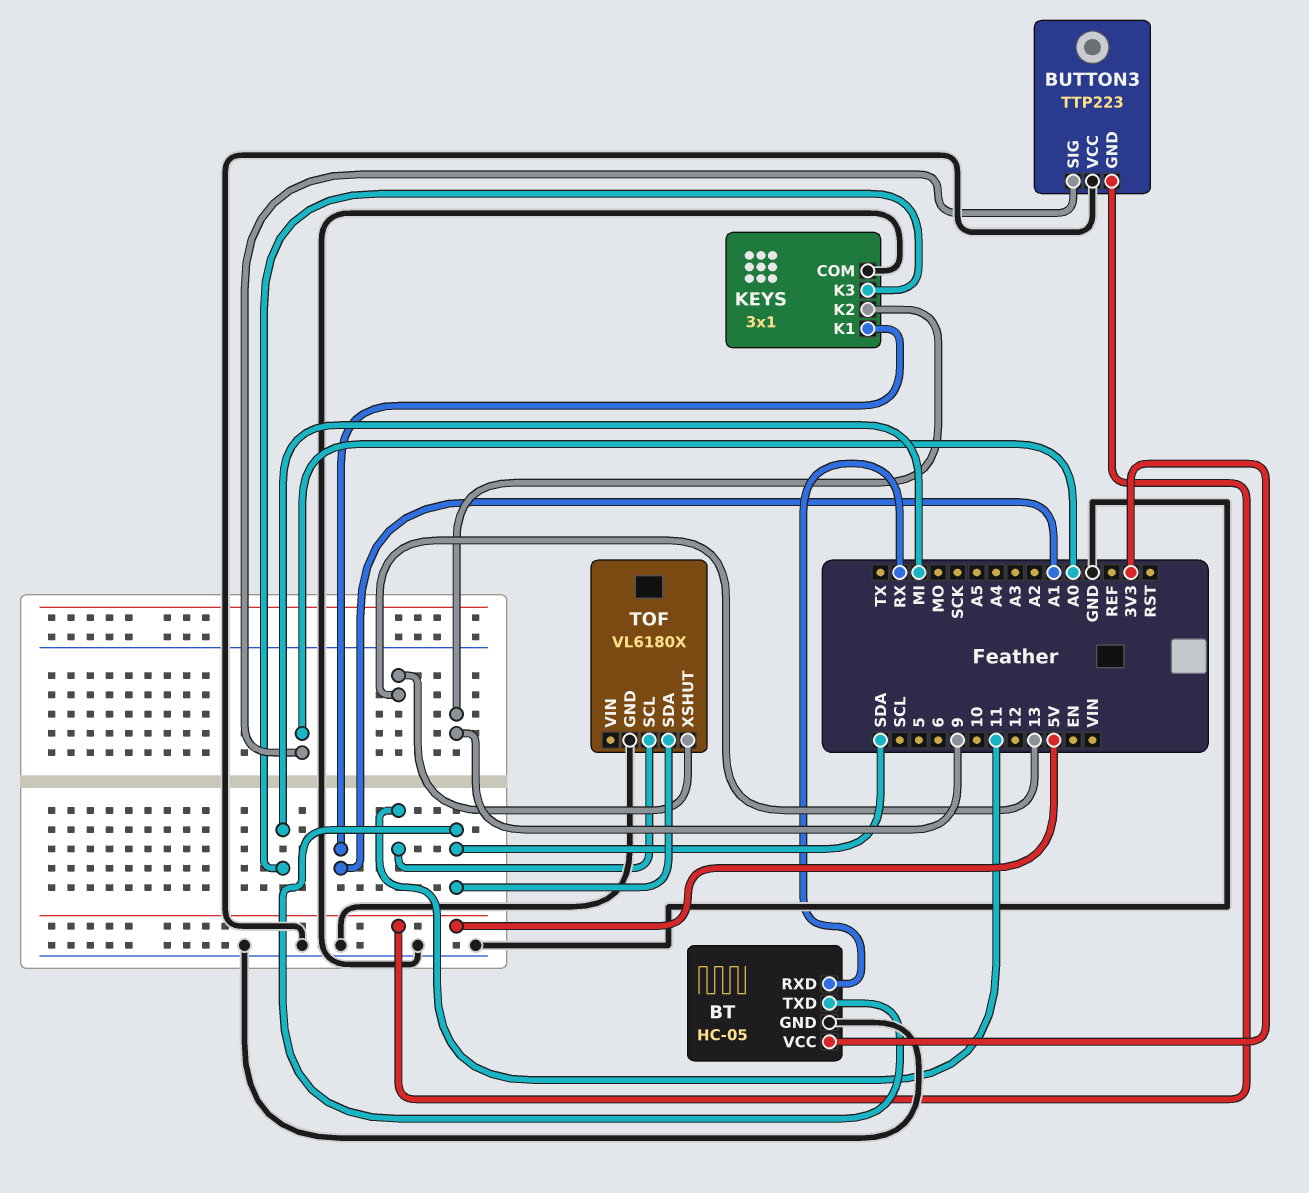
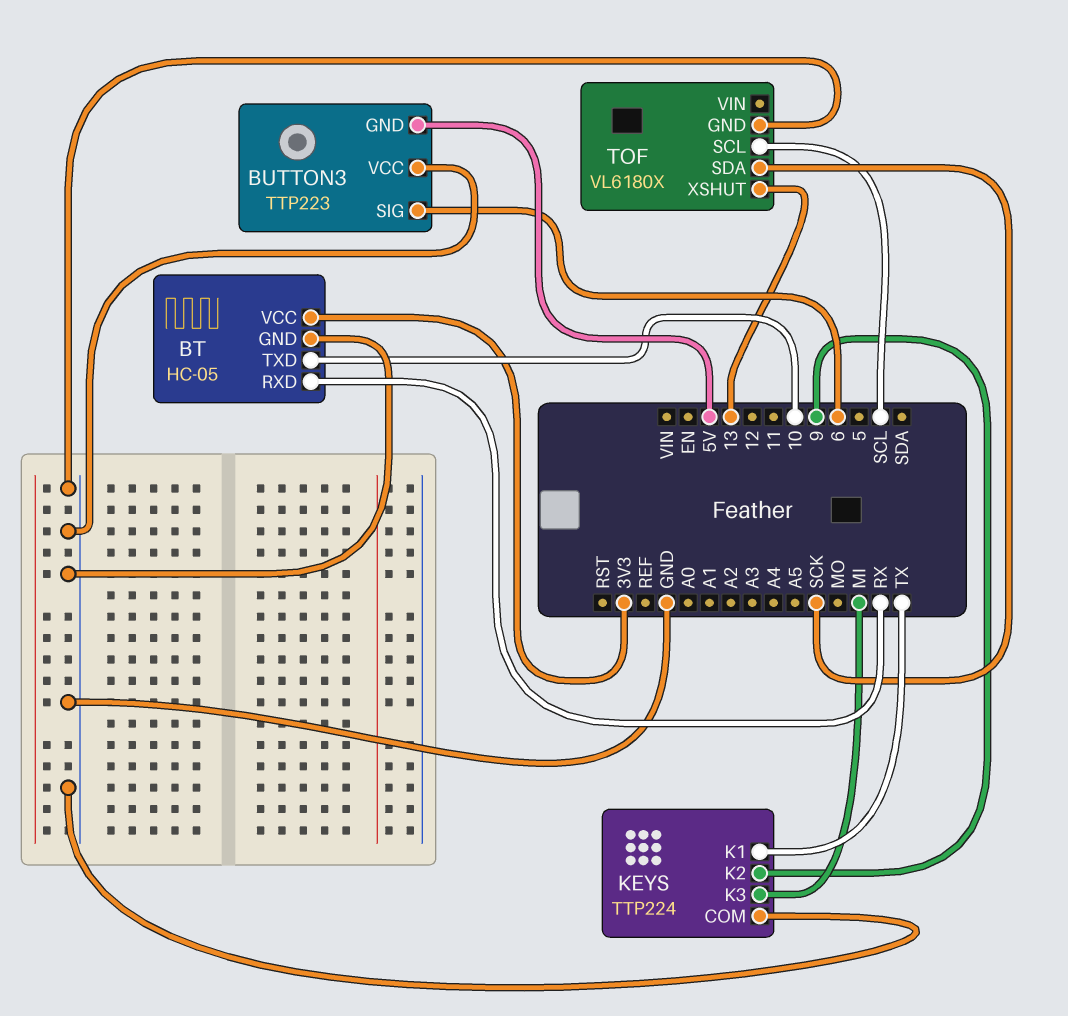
BT pin TXD: SDA -> 10
BUTTON3 pin SIG: A0 -> 6
KEYS: 3x1 -> TTP224
KEYS pin K1: A1 -> TX
TOF pin SCL: 11 -> SCL
TOF pin SDA: SDA -> SCK

